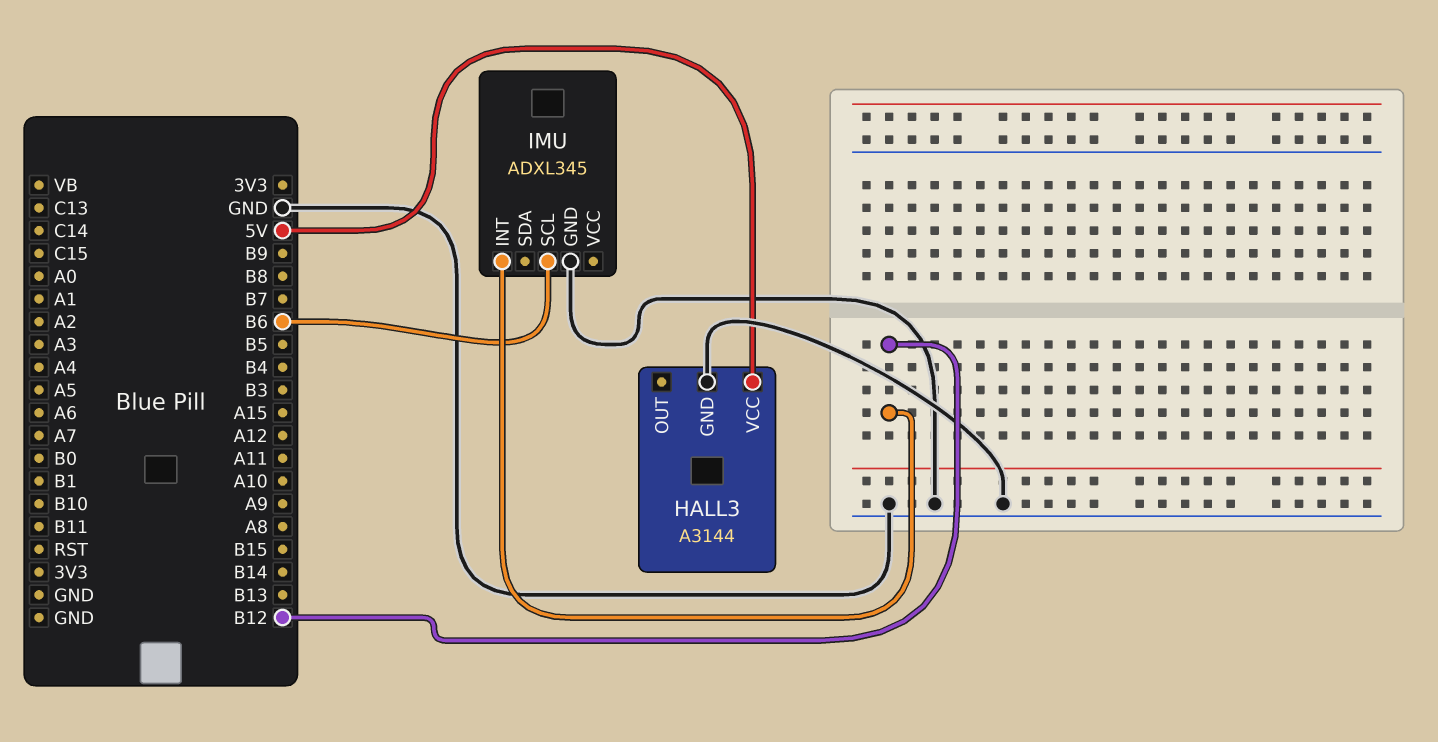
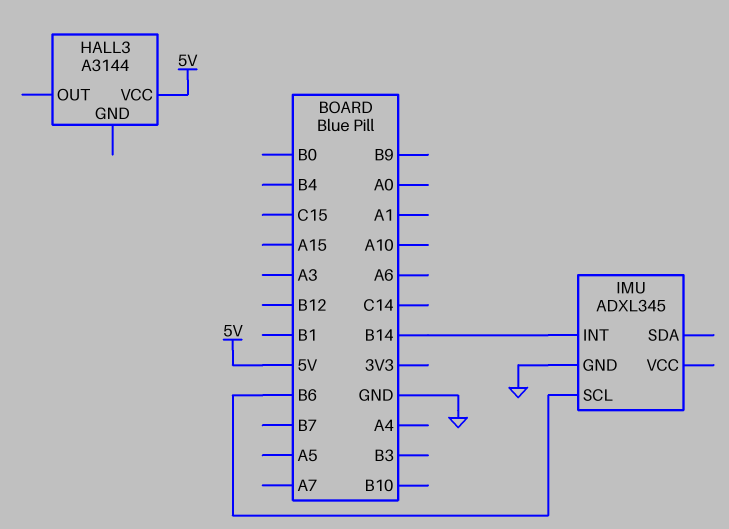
HALL3 pin GND: GND -> none
IMU pin INT: B12 -> B14

